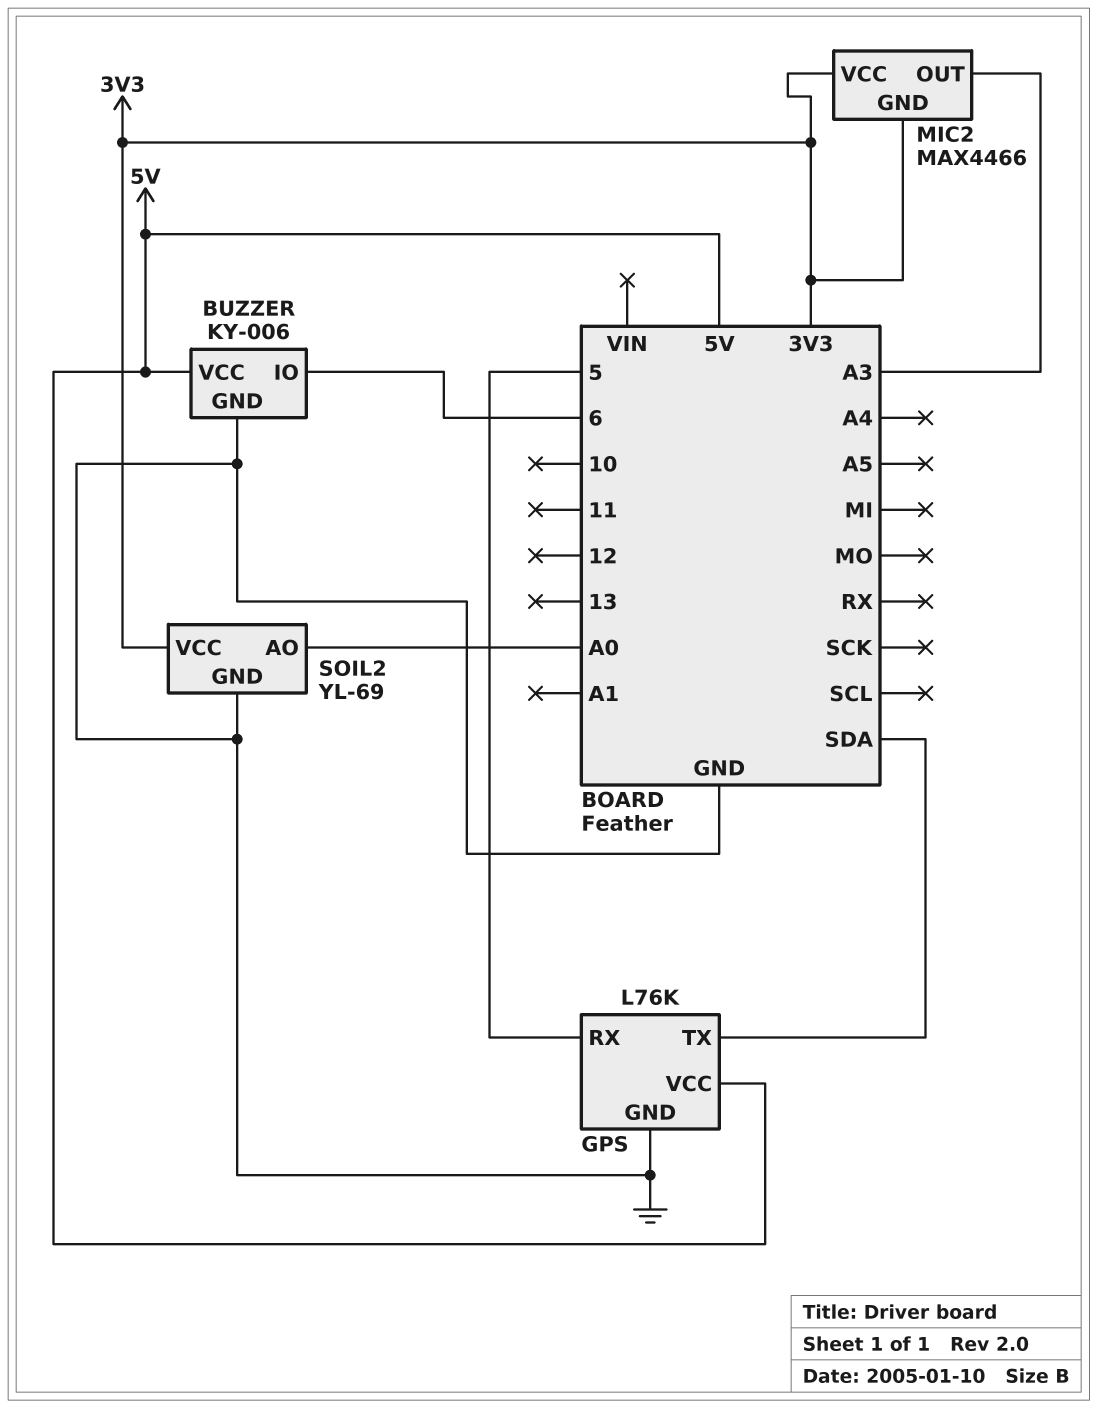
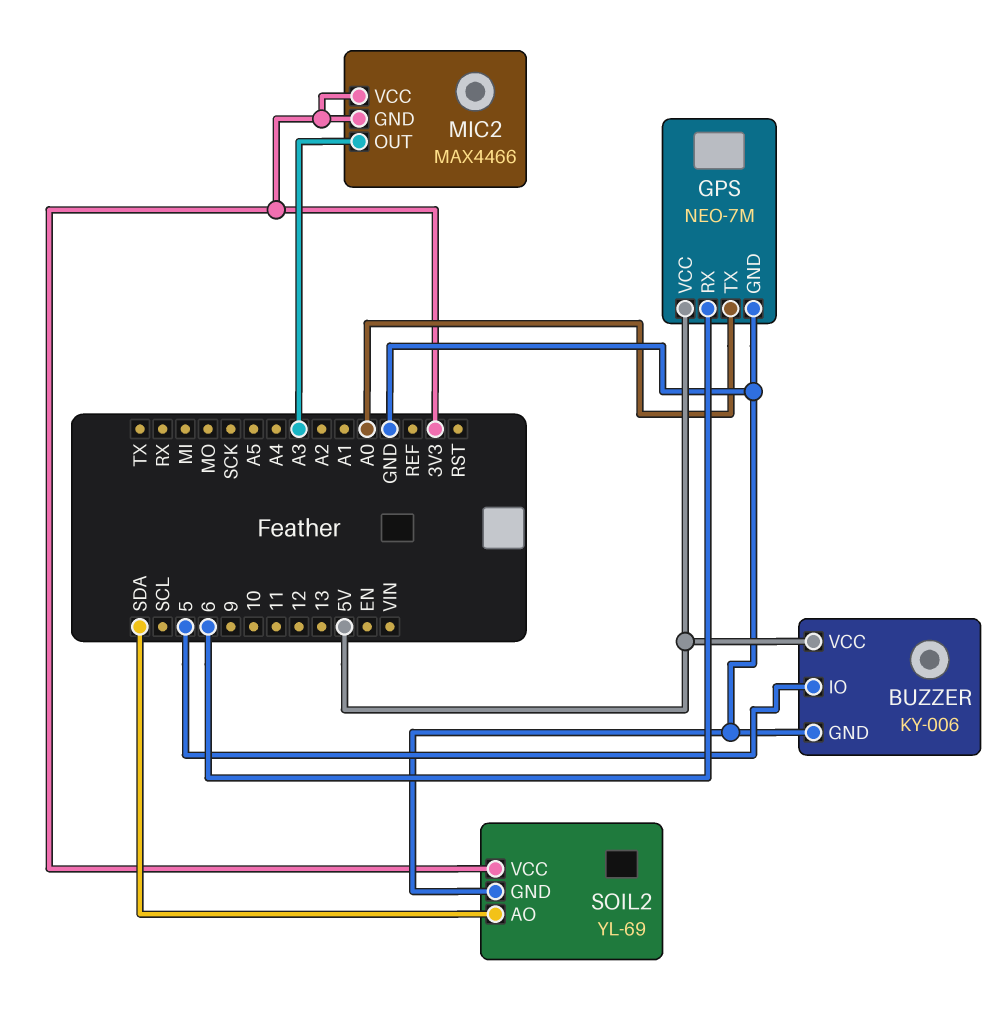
BUZZER pin IO: 6 -> 5
GPS: L76K -> NEO-7M
GPS pin RX: 5 -> 6
GPS pin TX: SDA -> A0
SOIL2 pin AO: A0 -> SDA

